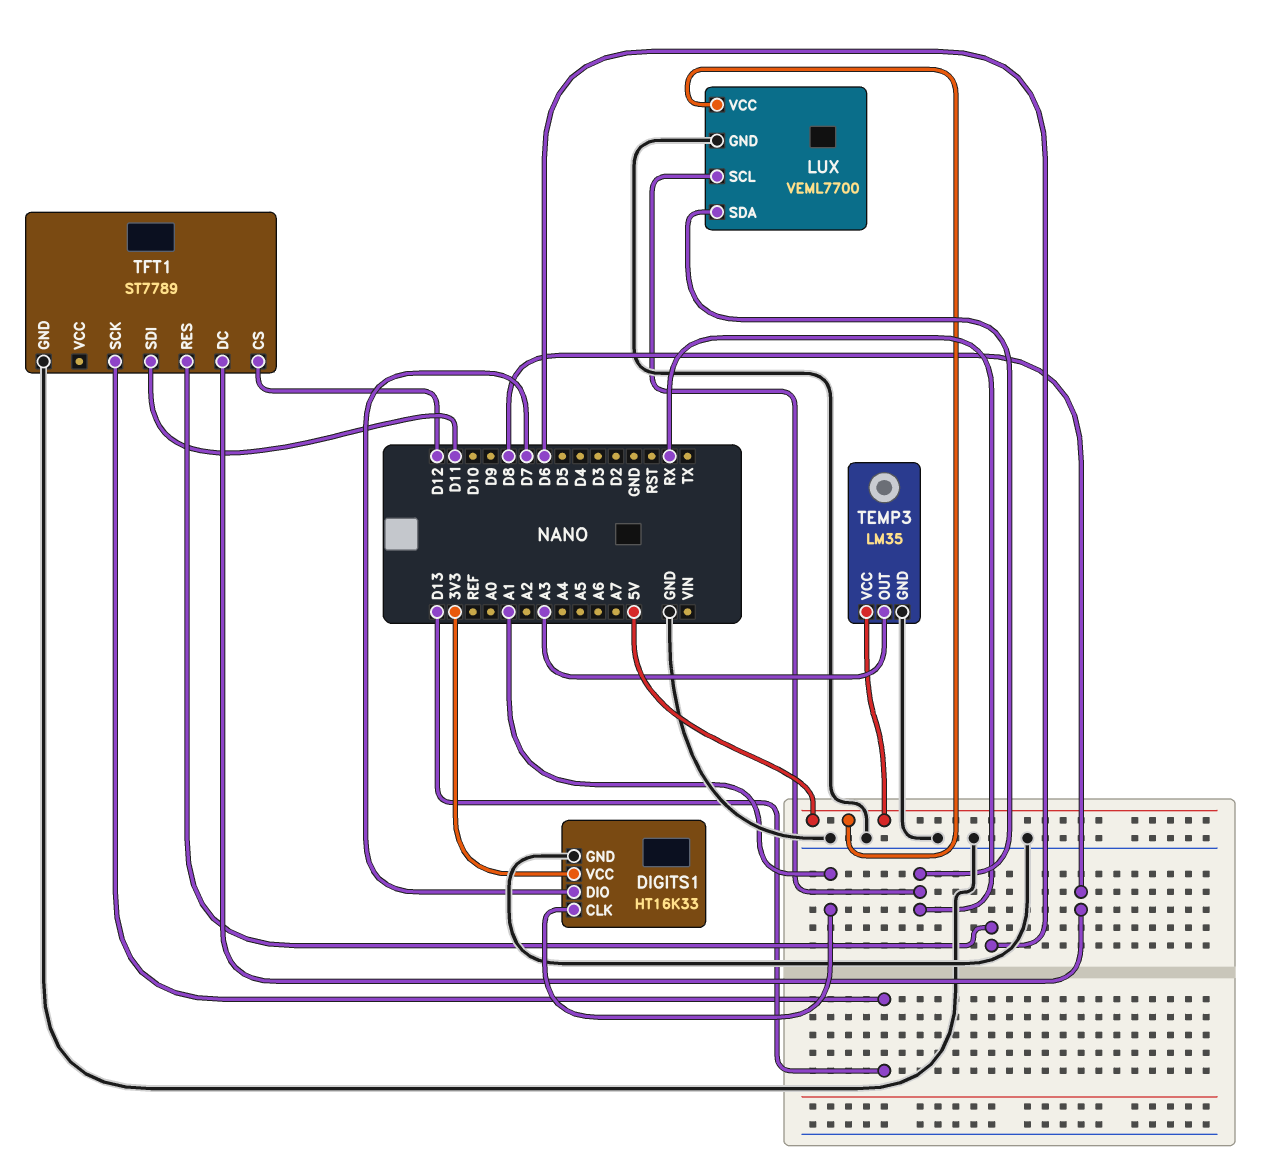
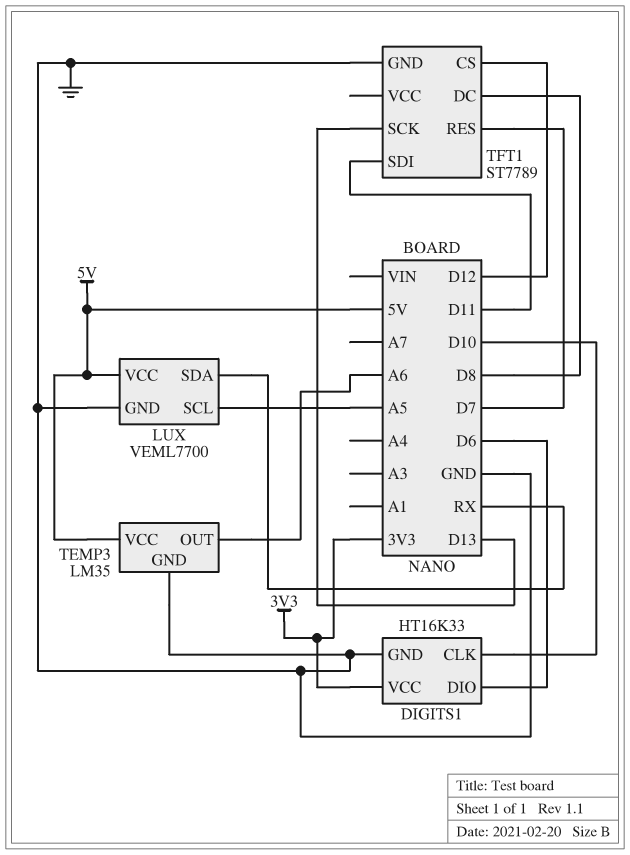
DIGITS1 pin CLK: A1 -> D10
DIGITS1 pin DIO: D7 -> D6
LUX pin SCL: RX -> A5
TEMP3 pin OUT: A3 -> A6
TFT1 pin RES: D6 -> D7

